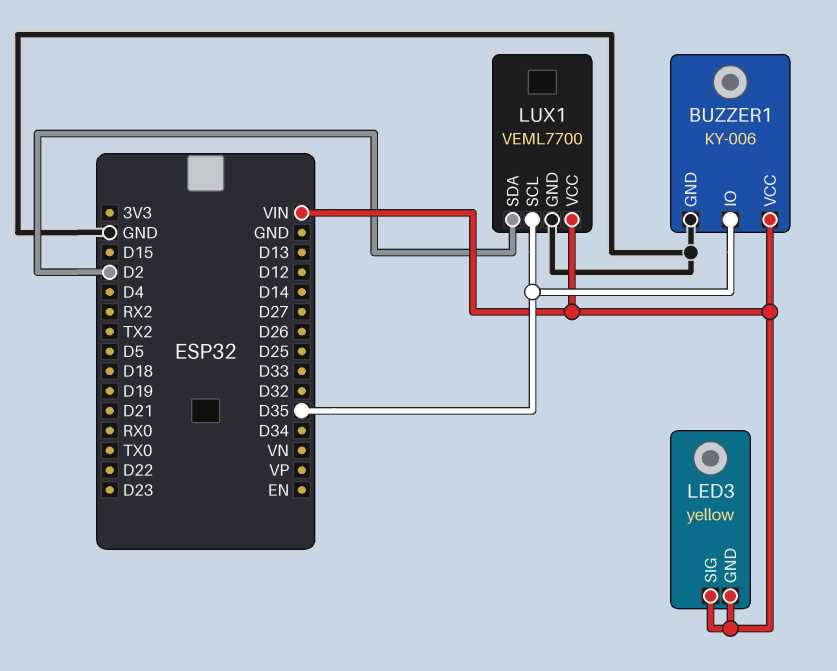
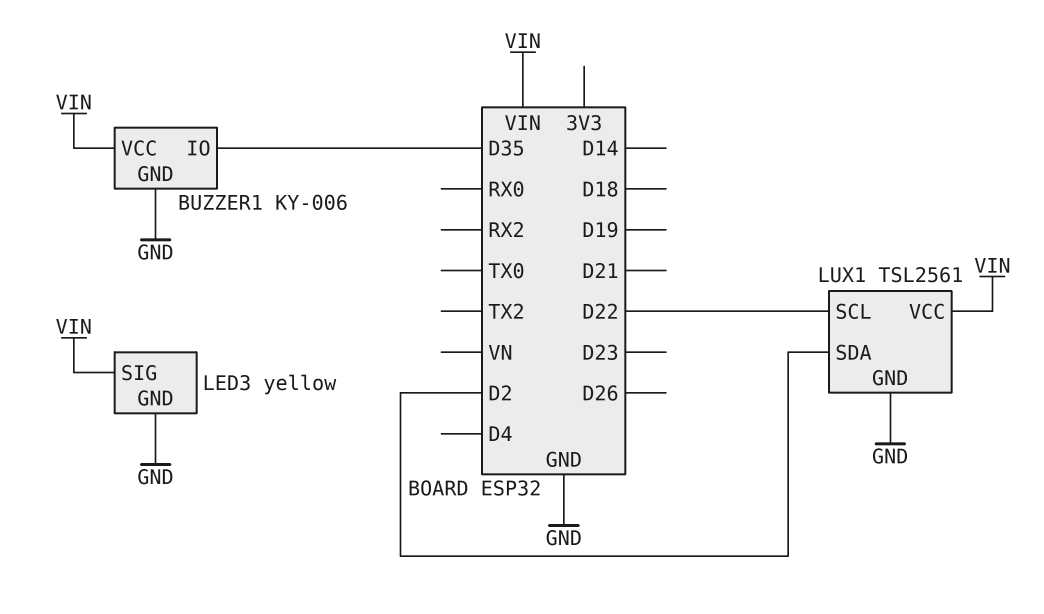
LED3 pin GND: VIN -> GND
LUX1: VEML7700 -> TSL2561
LUX1 pin SCL: D35 -> D22

